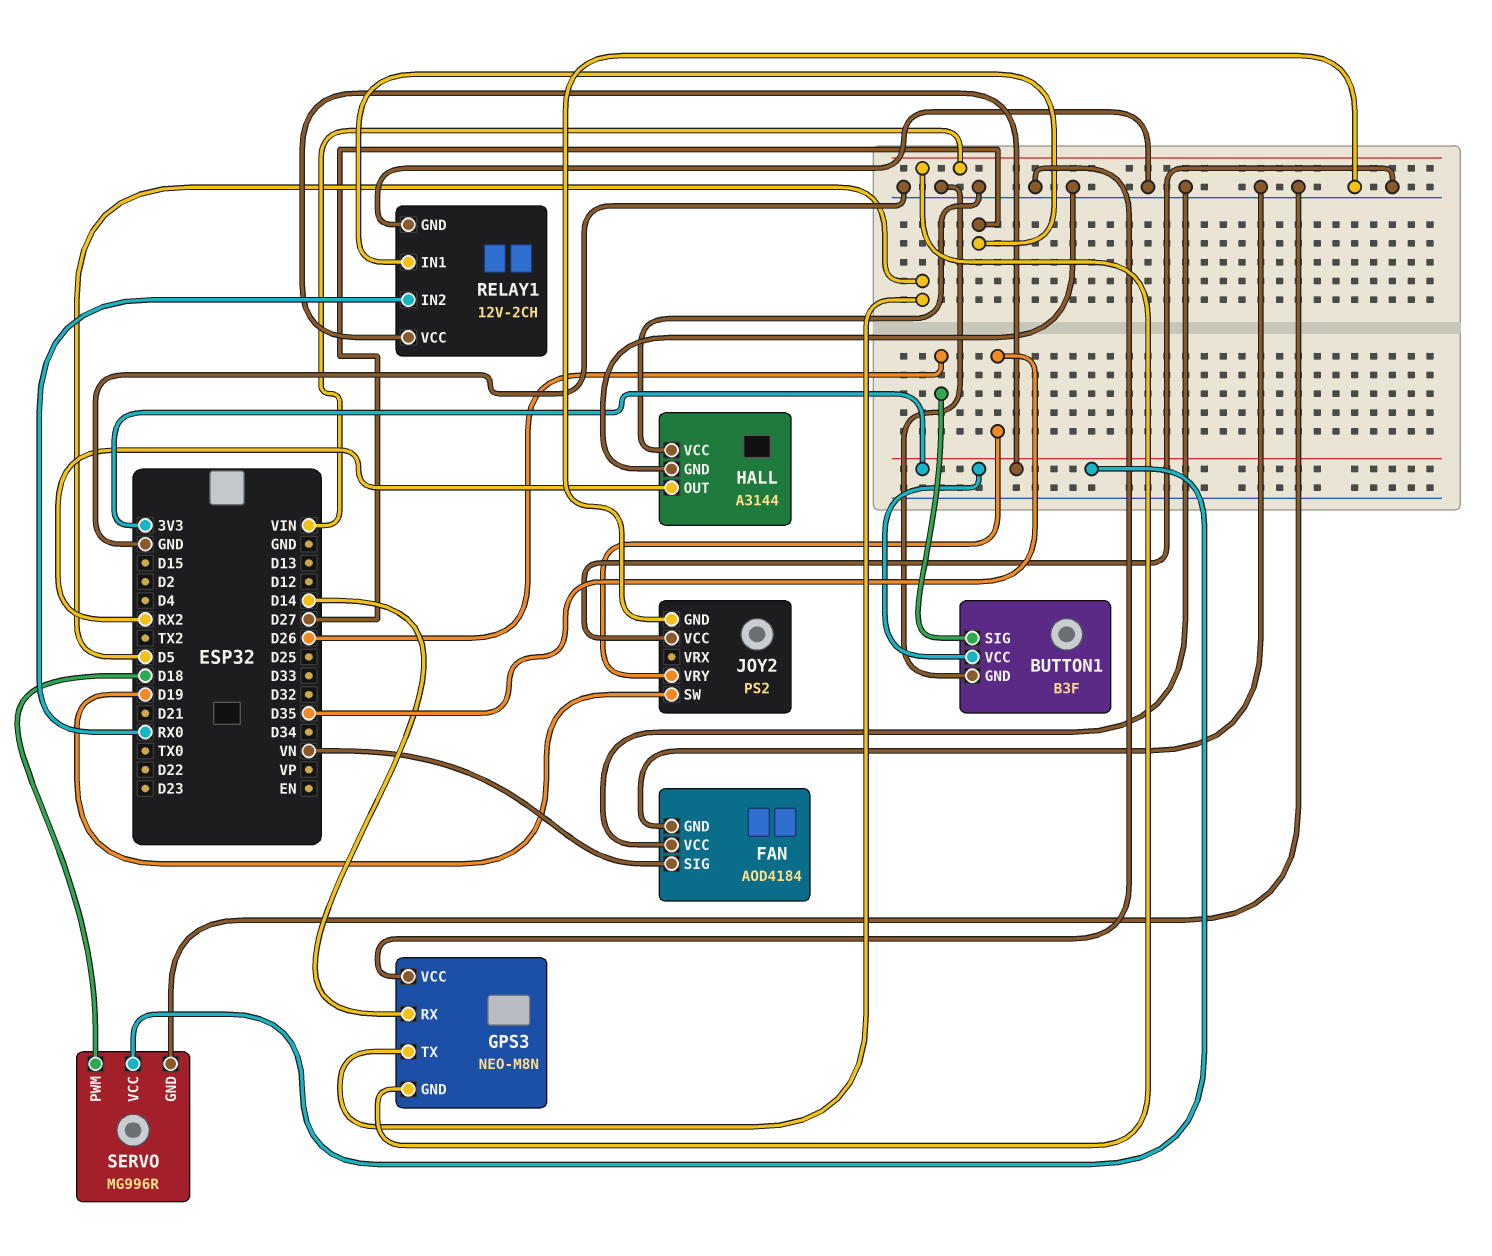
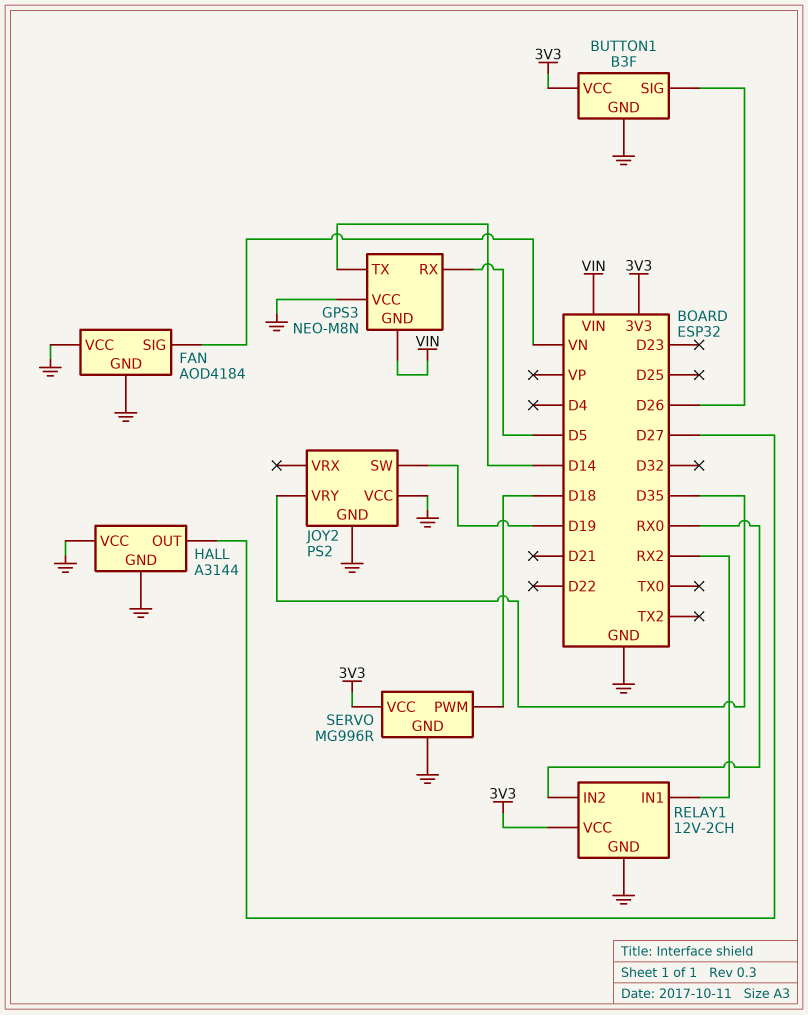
GPS3 pin RX: D14 -> D5
GPS3 pin TX: D5 -> D14
HALL pin OUT: RX2 -> D27
RELAY1 pin IN1: D27 -> RX2

